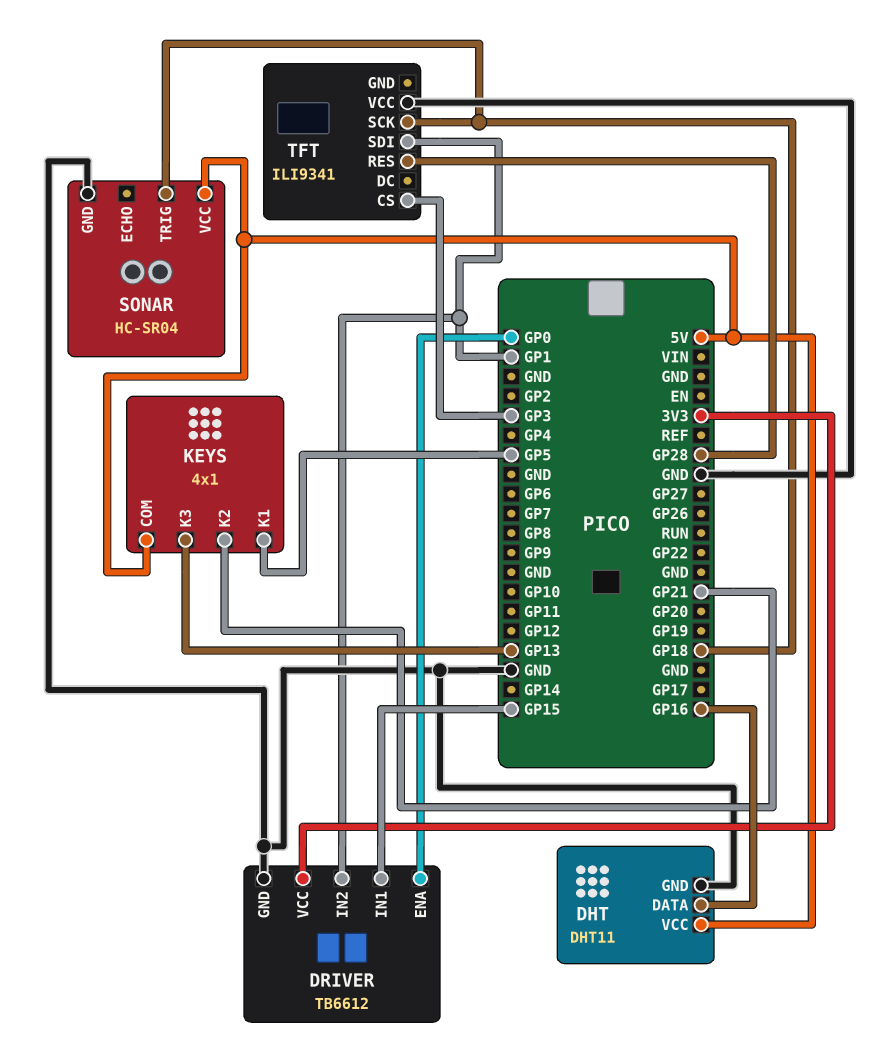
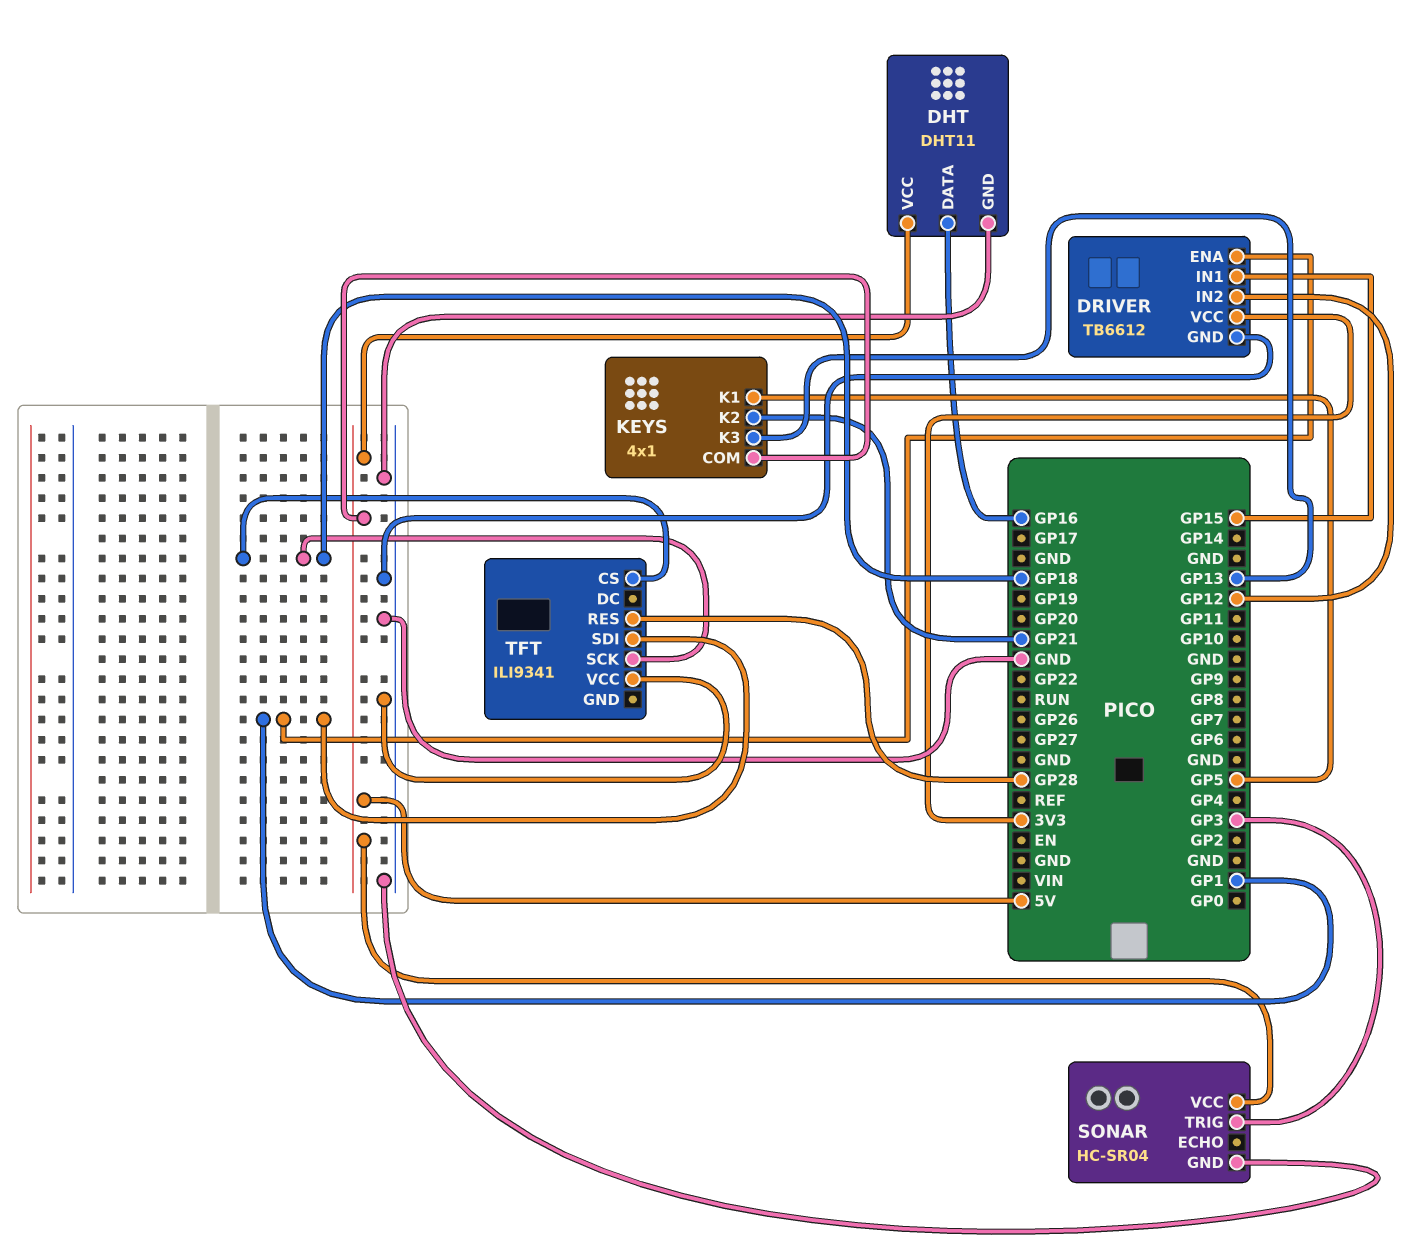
DRIVER pin ENA: GP0 -> GP1
DRIVER pin IN2: GP1 -> GP12
SONAR pin TRIG: GP18 -> GP3
TFT pin CS: GP3 -> GP18

